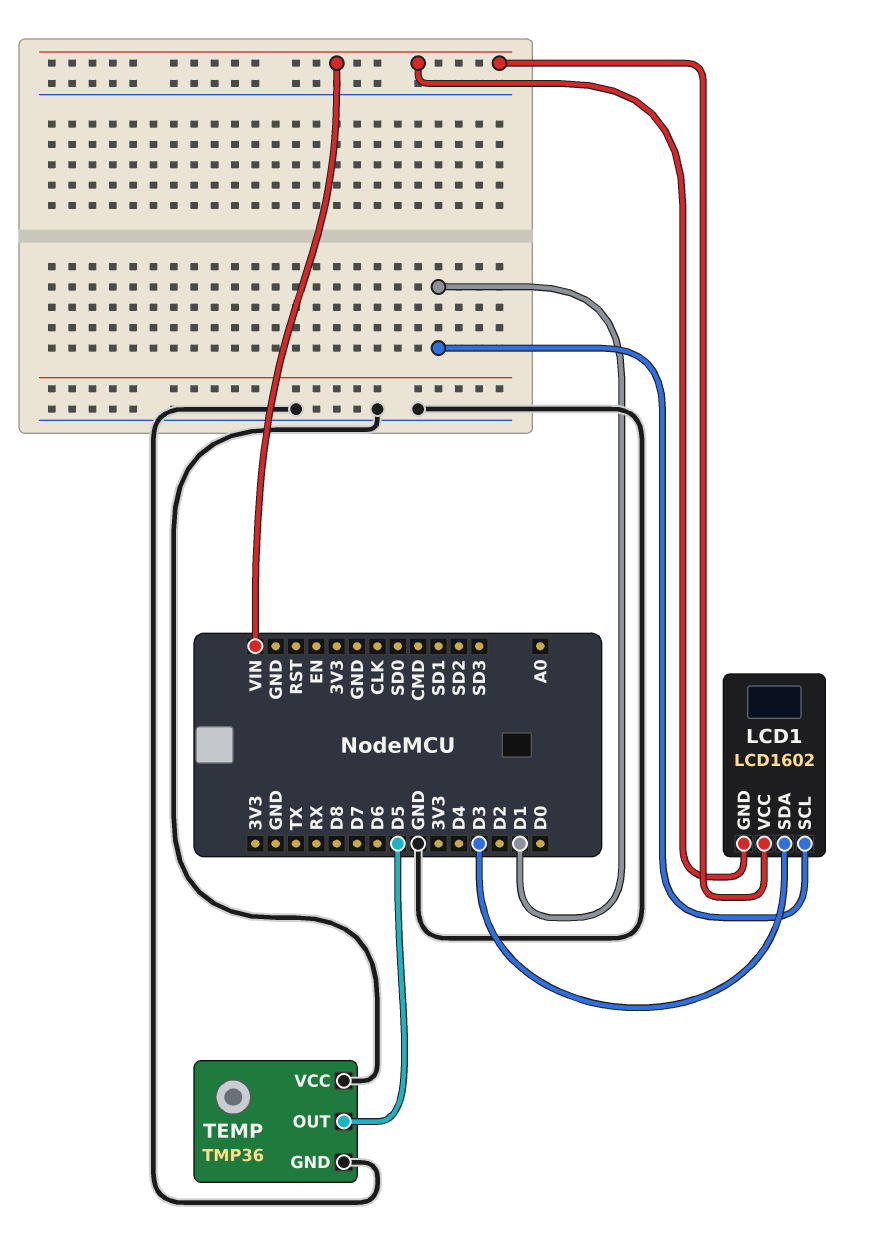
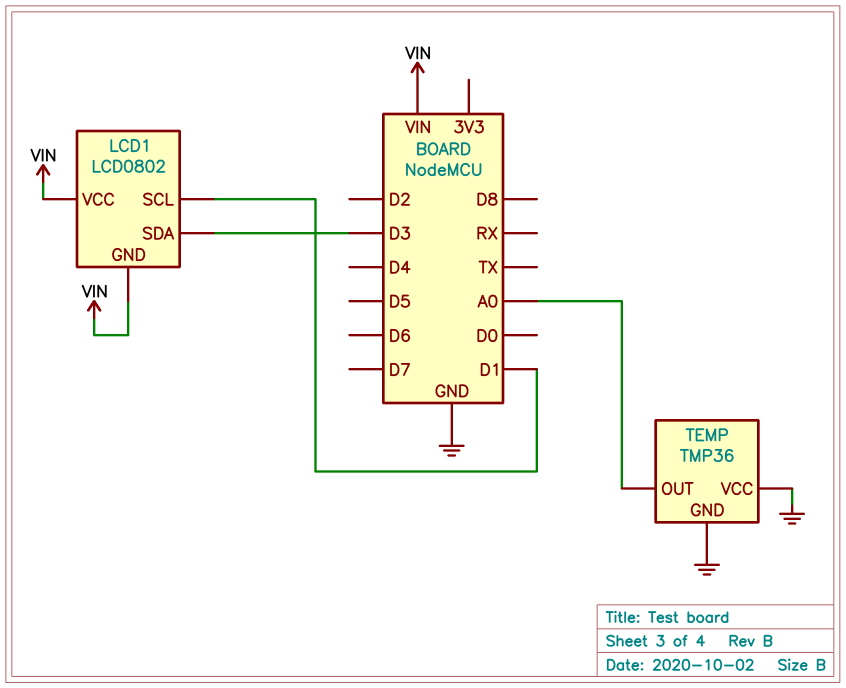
LCD1: LCD1602 -> LCD0802
TEMP pin OUT: D5 -> A0

